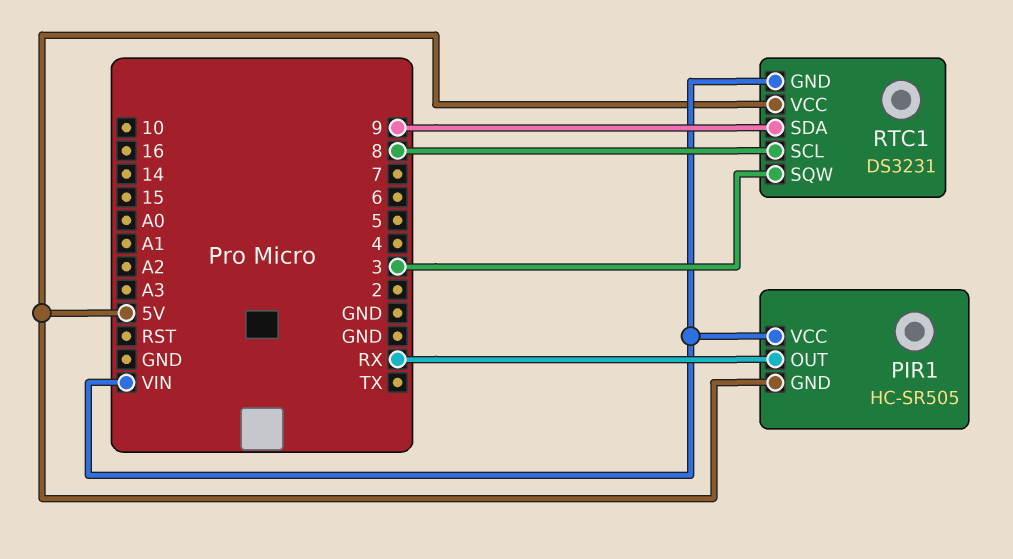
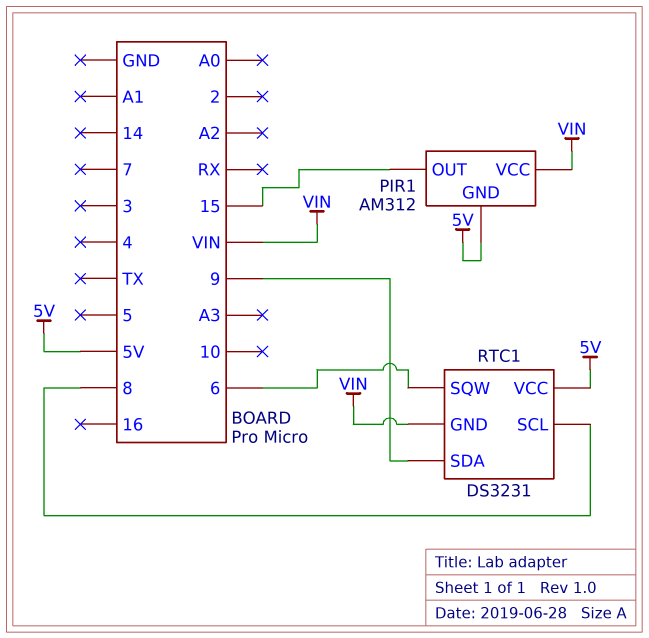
PIR1: HC-SR505 -> AM312
PIR1 pin OUT: RX -> 15
RTC1 pin SQW: 3 -> 6

